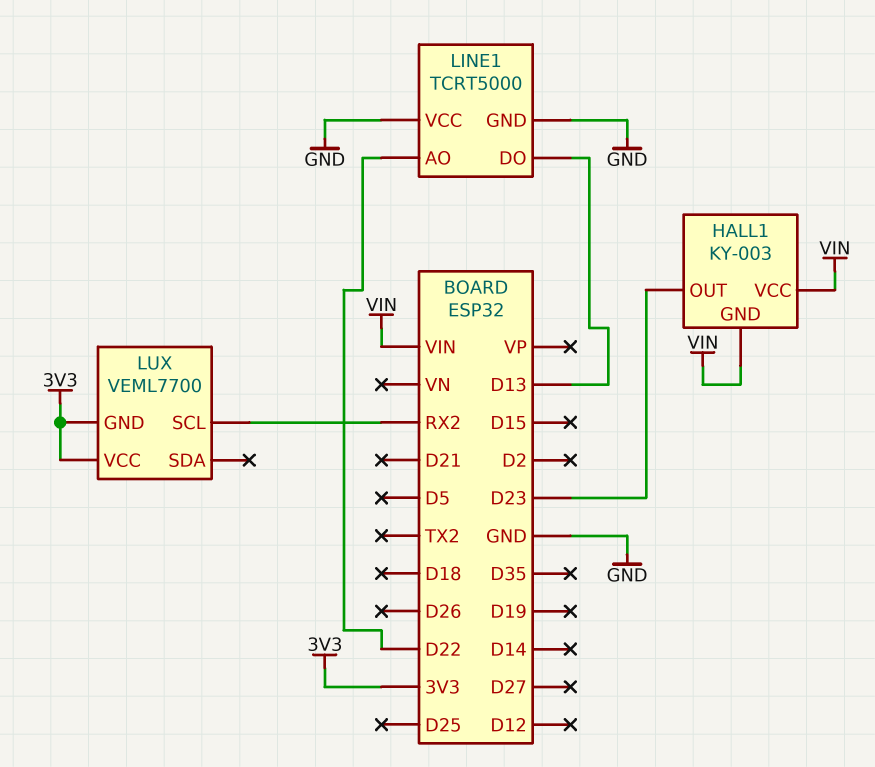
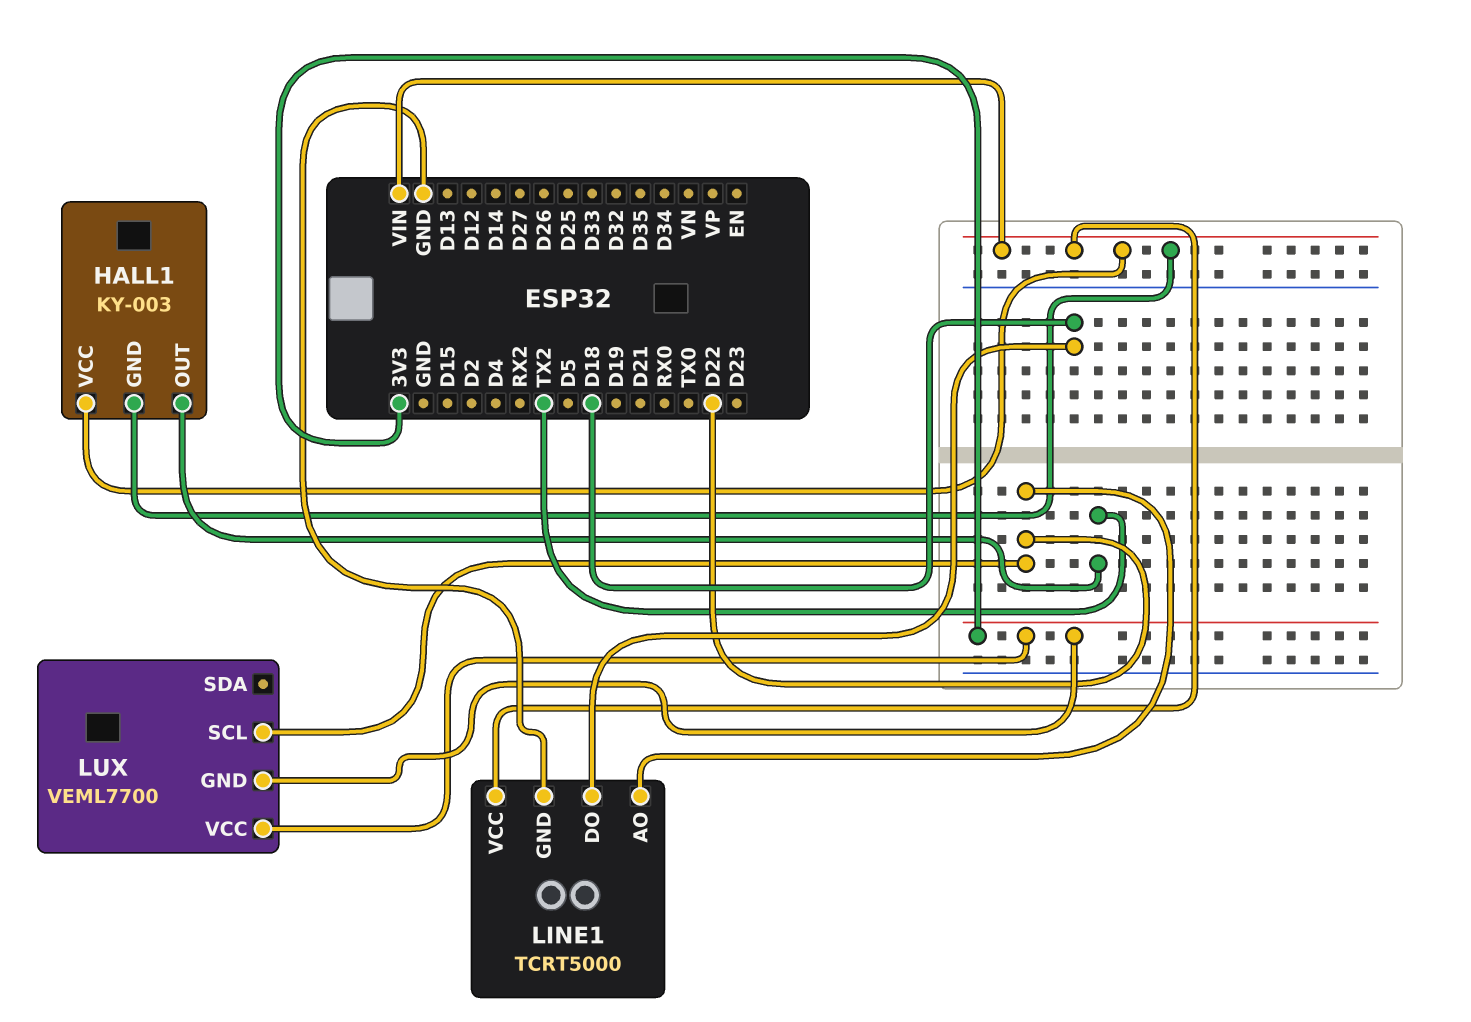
HALL1 pin OUT: D23 -> TX2
LINE1 pin DO: D13 -> D18
LINE1 pin VCC: GND -> VIN
LUX pin SCL: RX2 -> D22

